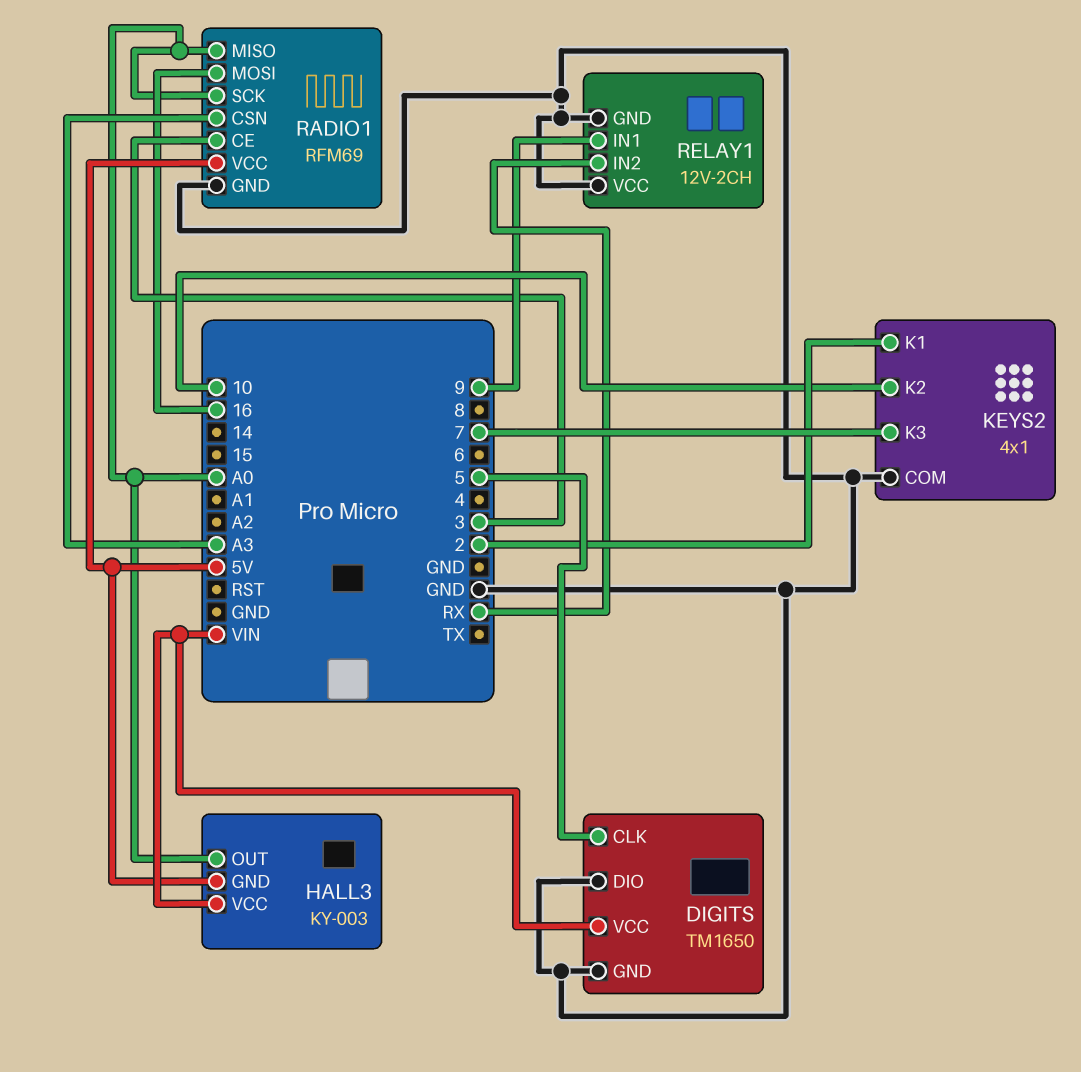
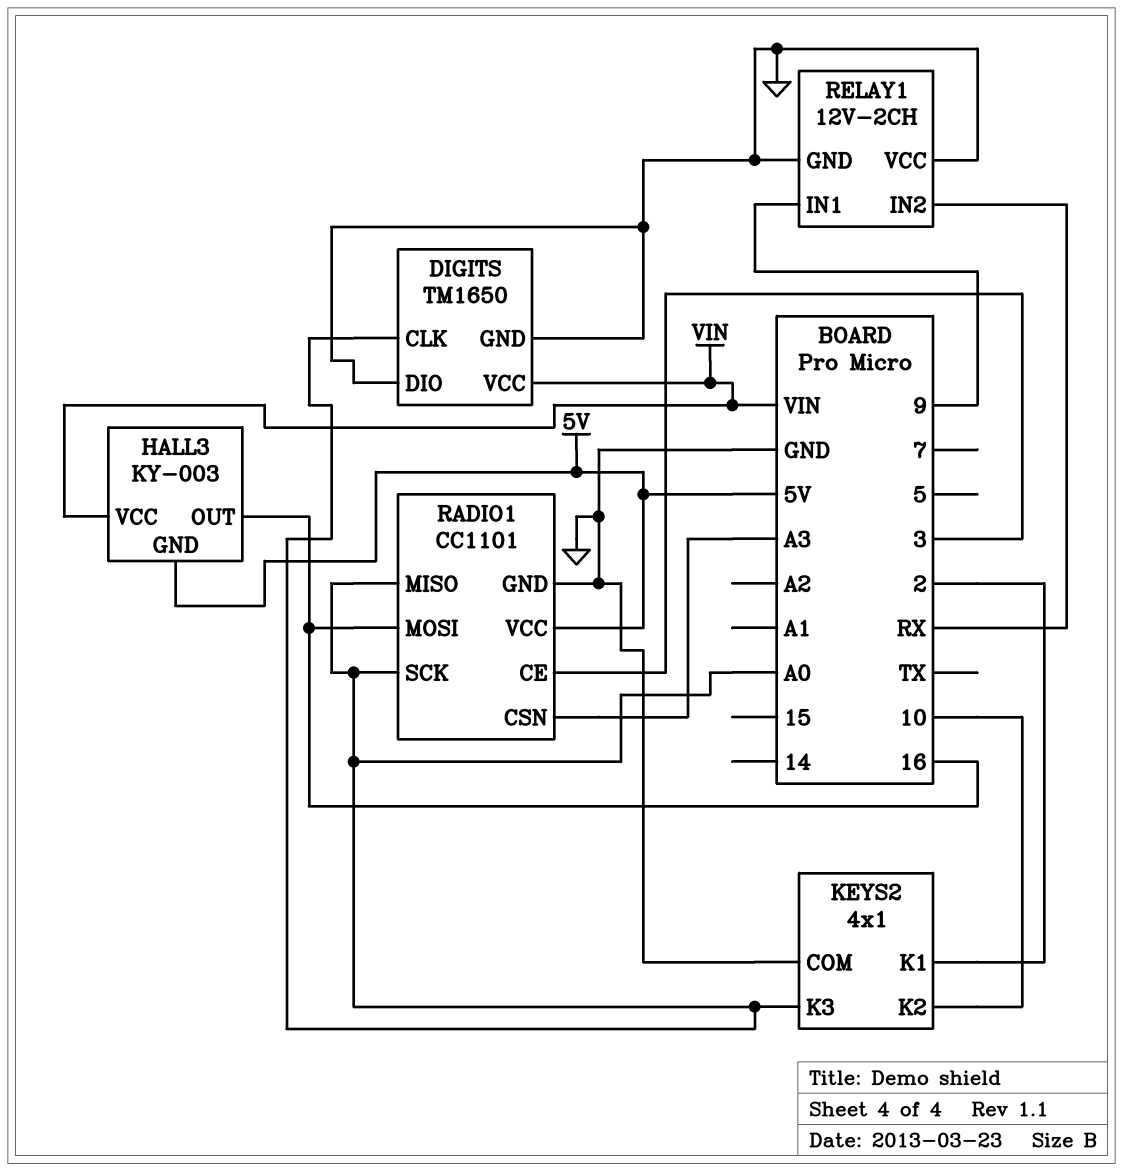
DIGITS pin CLK: 5 -> A0
HALL3 pin OUT: A0 -> 16
KEYS2 pin K3: 7 -> A0
RADIO1: RFM69 -> CC1101

